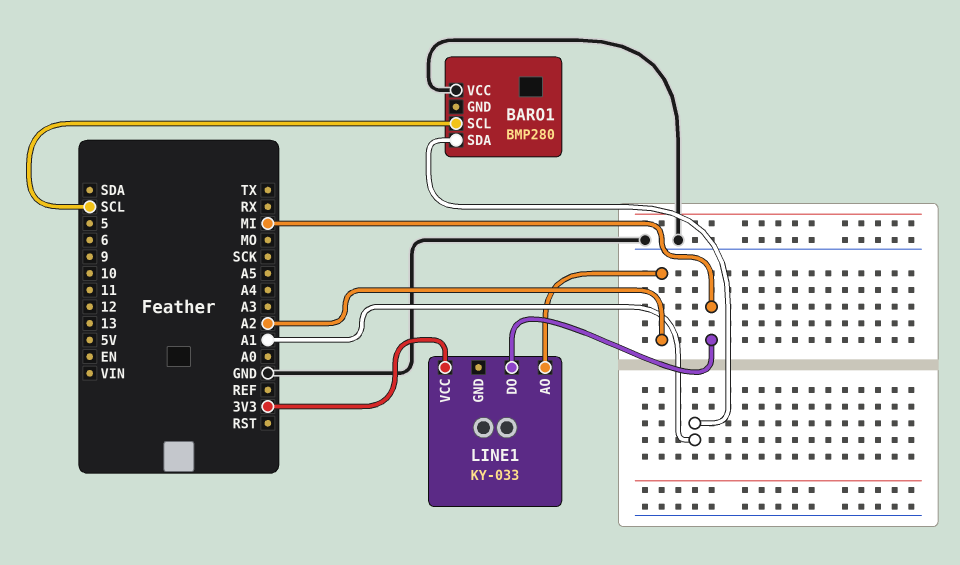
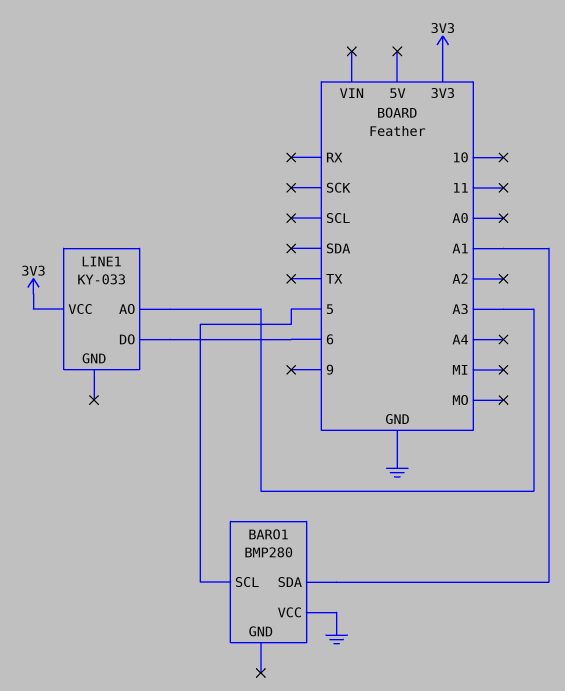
BARO1 pin SCL: SCL -> 5
LINE1 pin AO: A2 -> A3
LINE1 pin DO: MI -> 6

